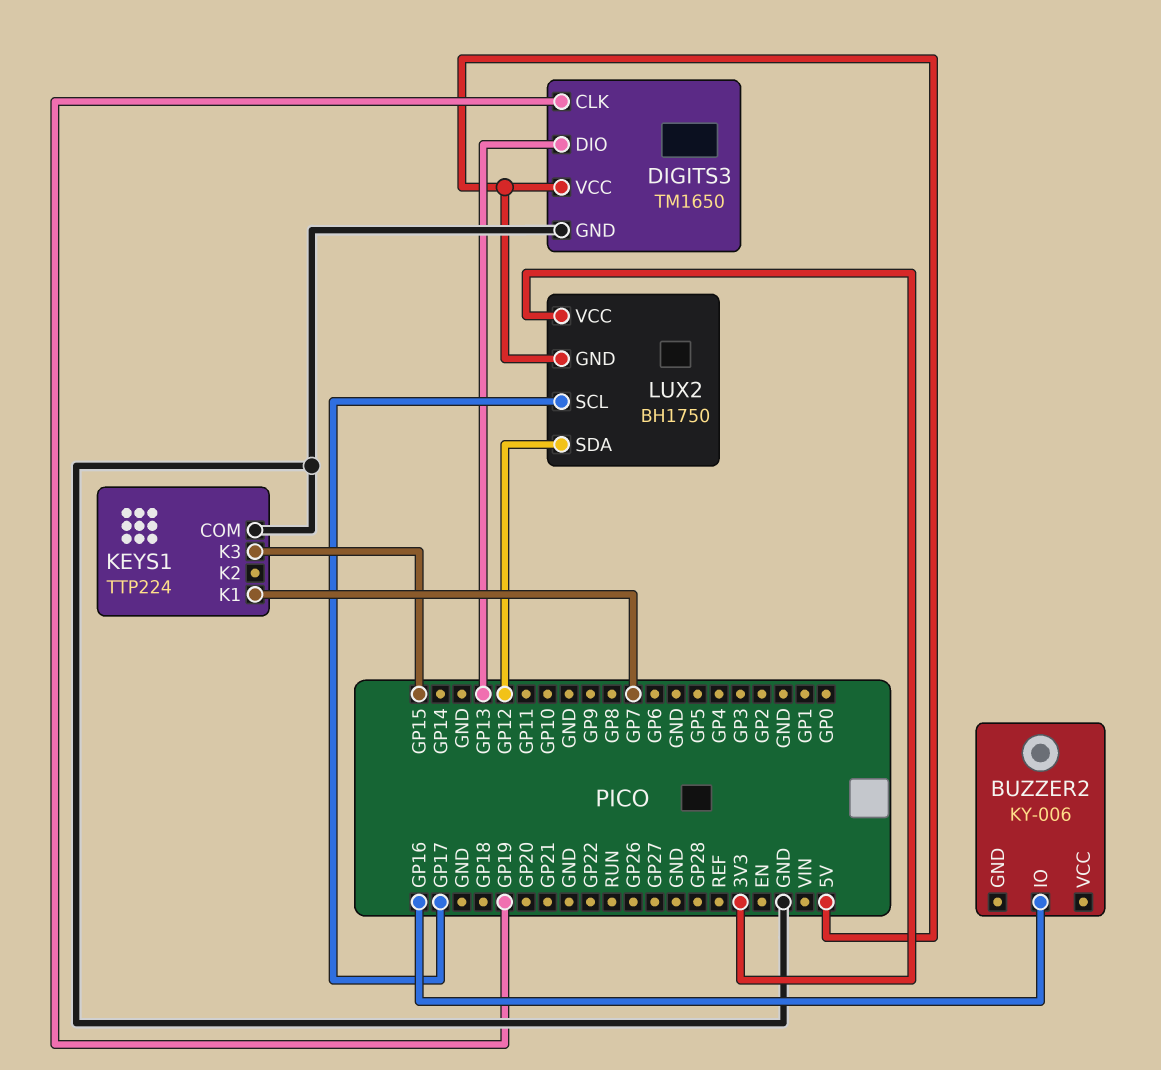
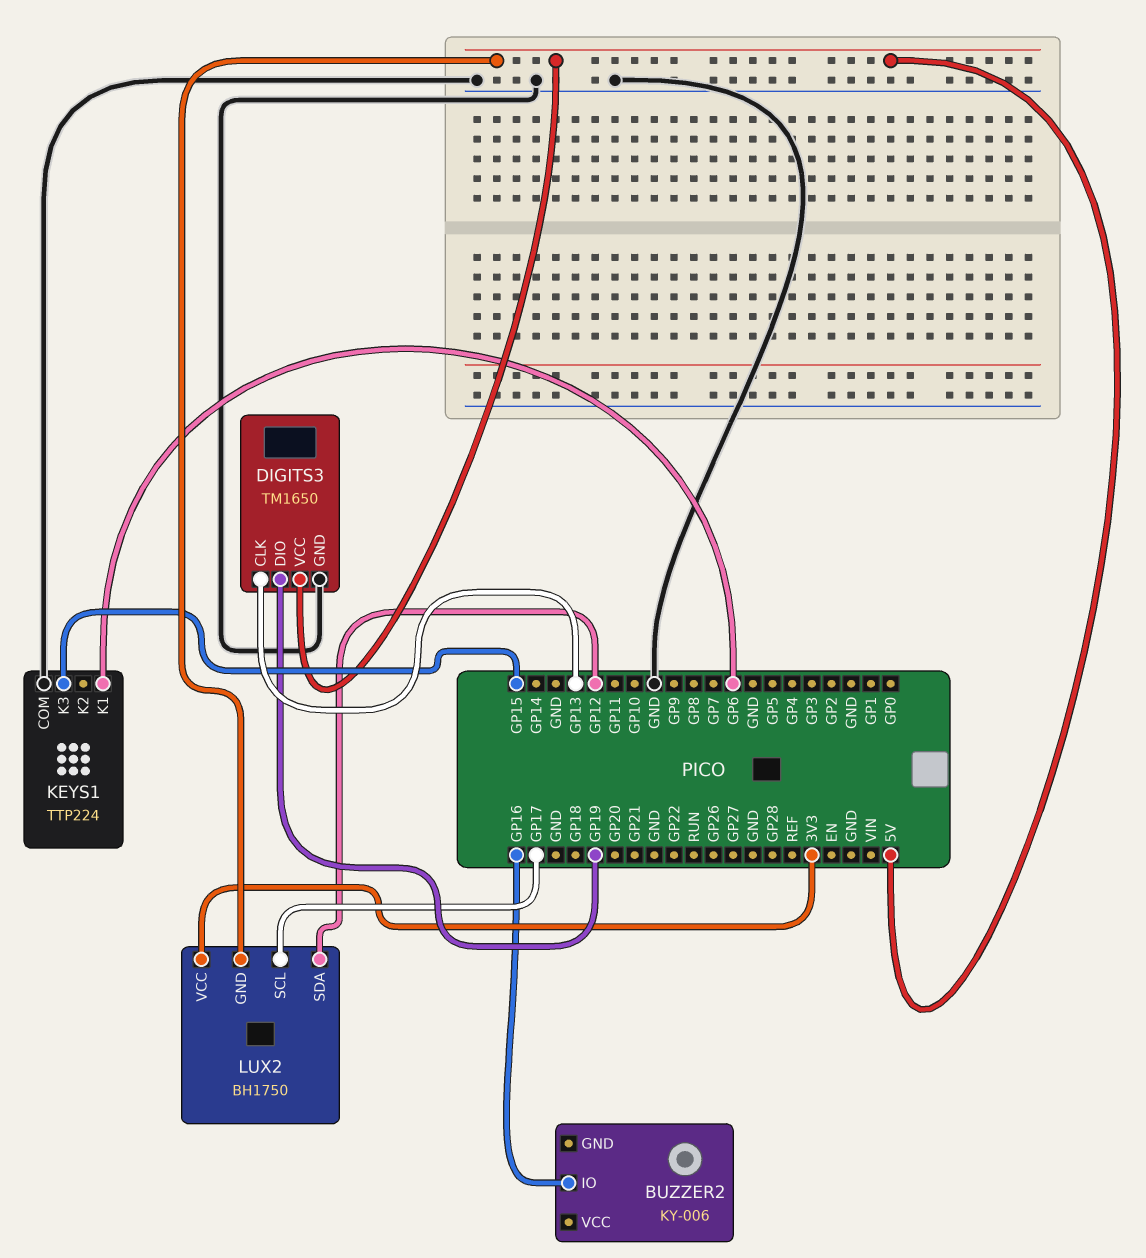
DIGITS3 pin CLK: GP19 -> GP13
DIGITS3 pin DIO: GP13 -> GP19
KEYS1 pin K1: GP7 -> GP6

